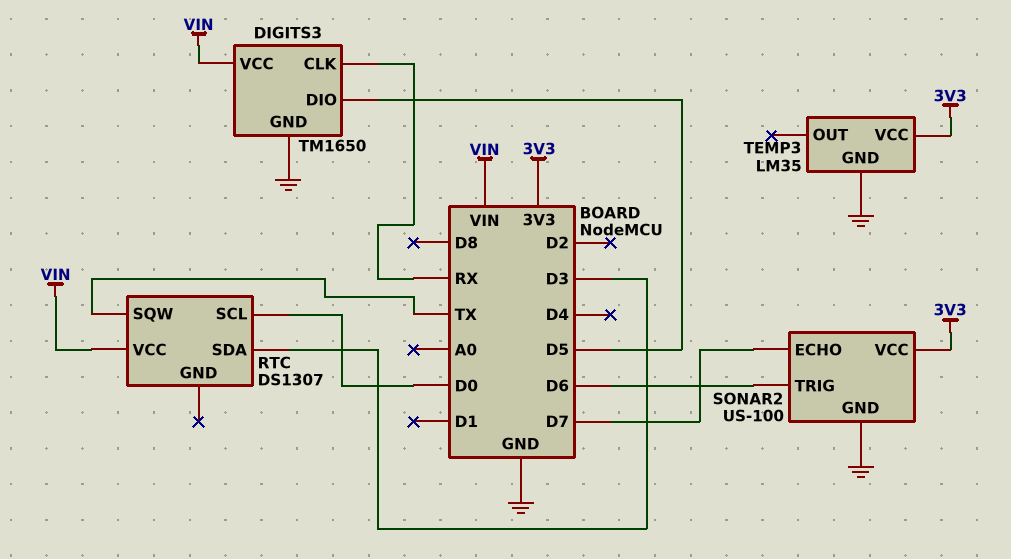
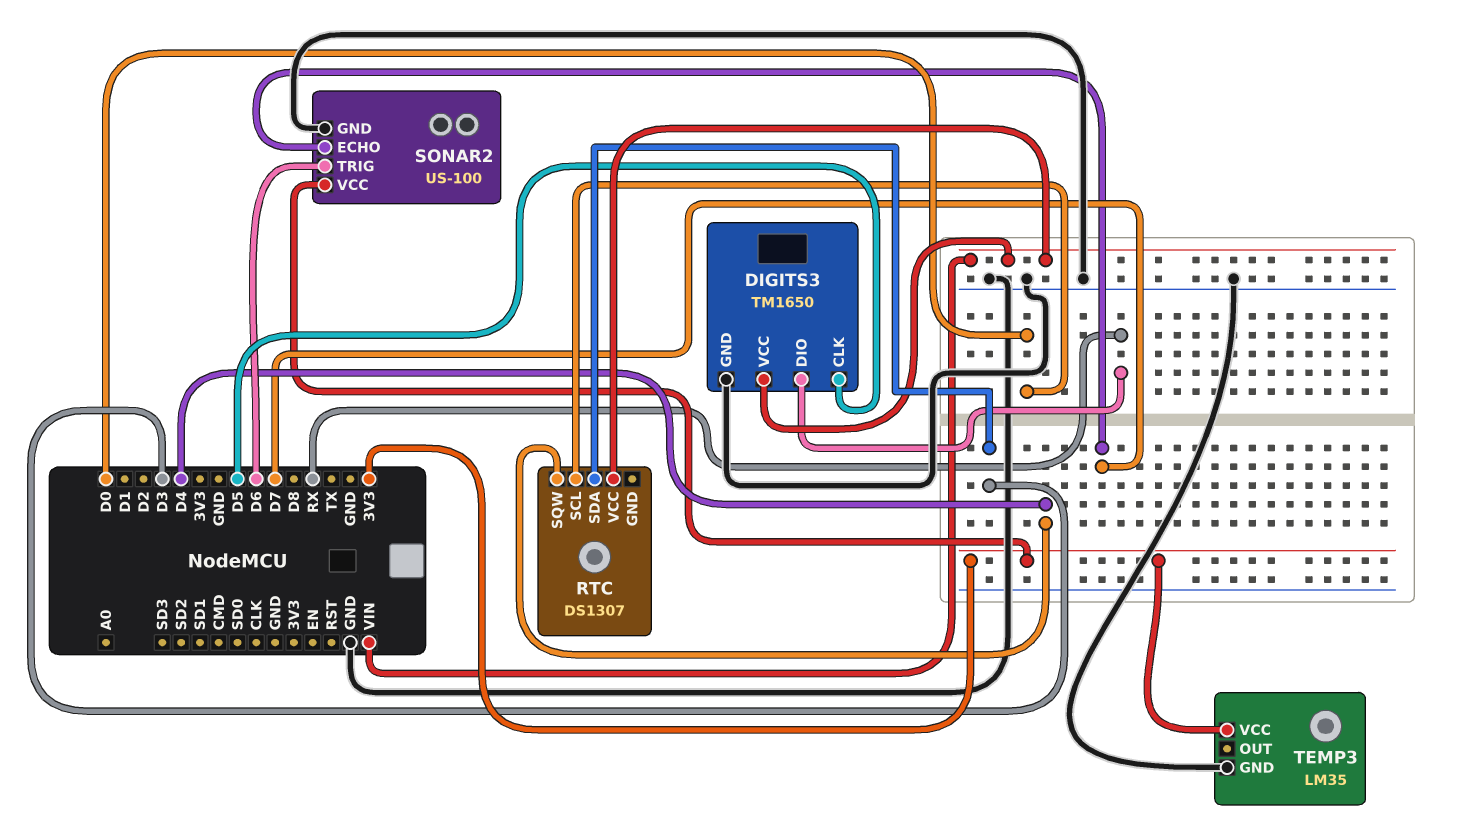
DIGITS3 pin CLK: RX -> D5
DIGITS3 pin DIO: D5 -> RX
RTC pin SQW: TX -> D4

